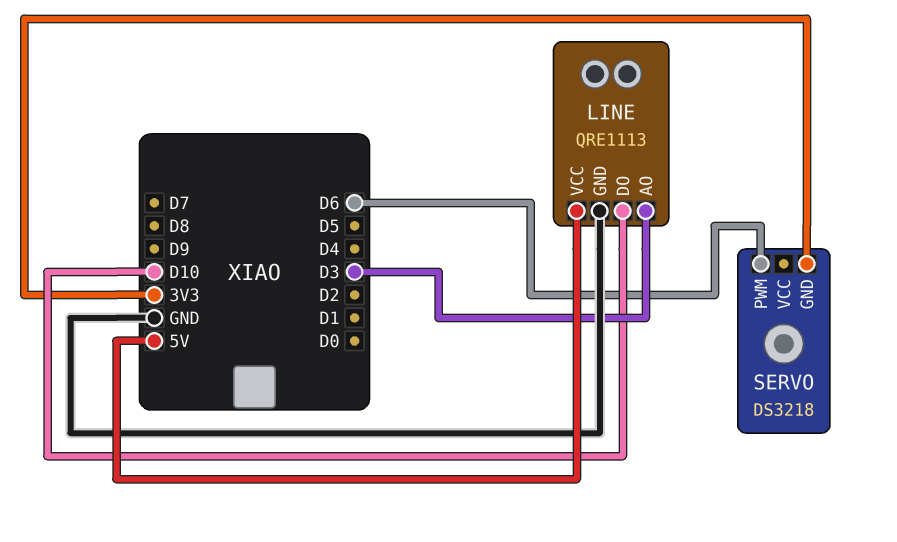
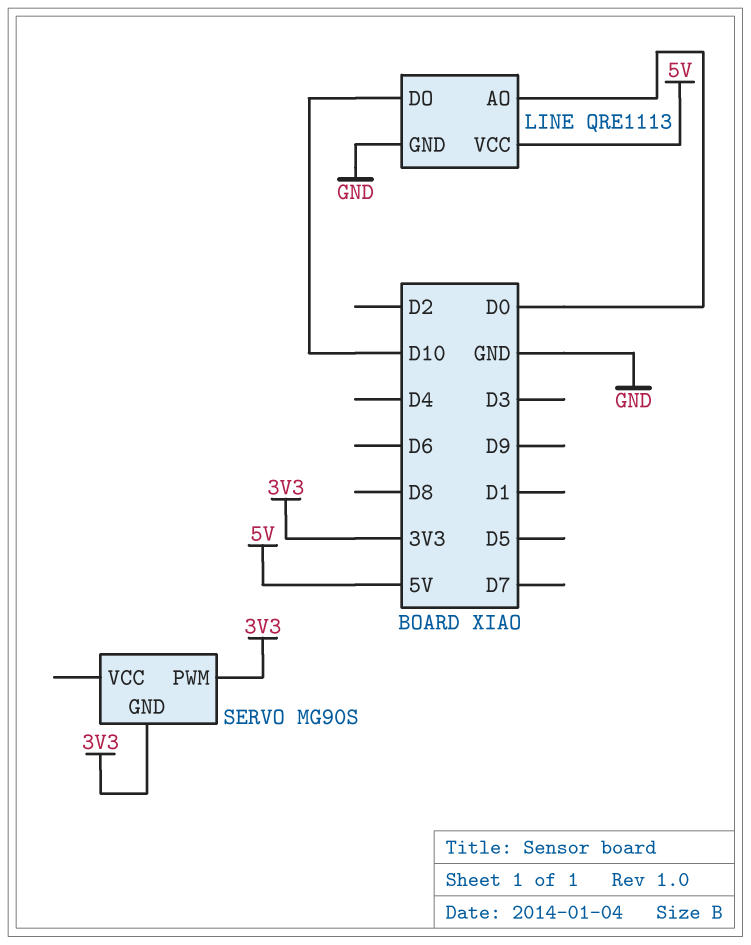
LINE pin AO: D3 -> D0
SERVO: DS3218 -> MG90S
SERVO pin PWM: D6 -> 3V3

